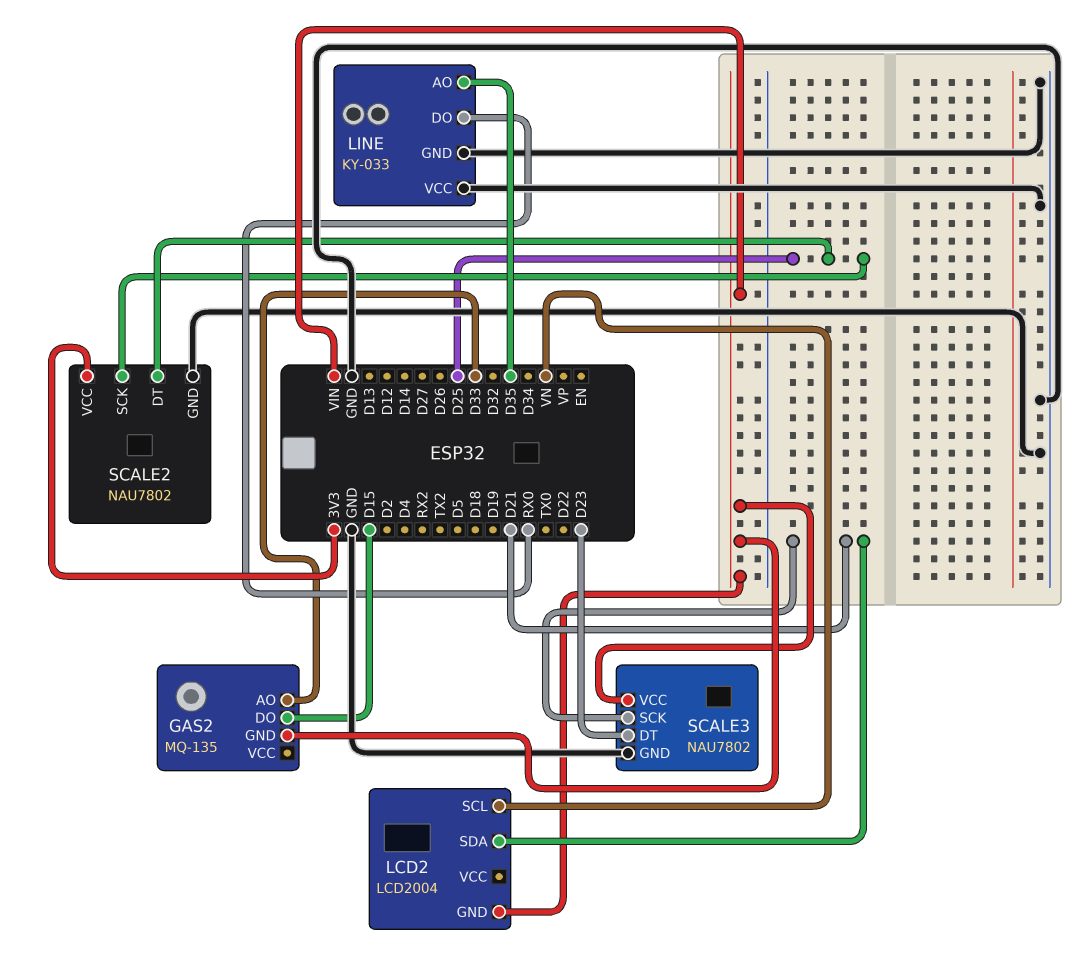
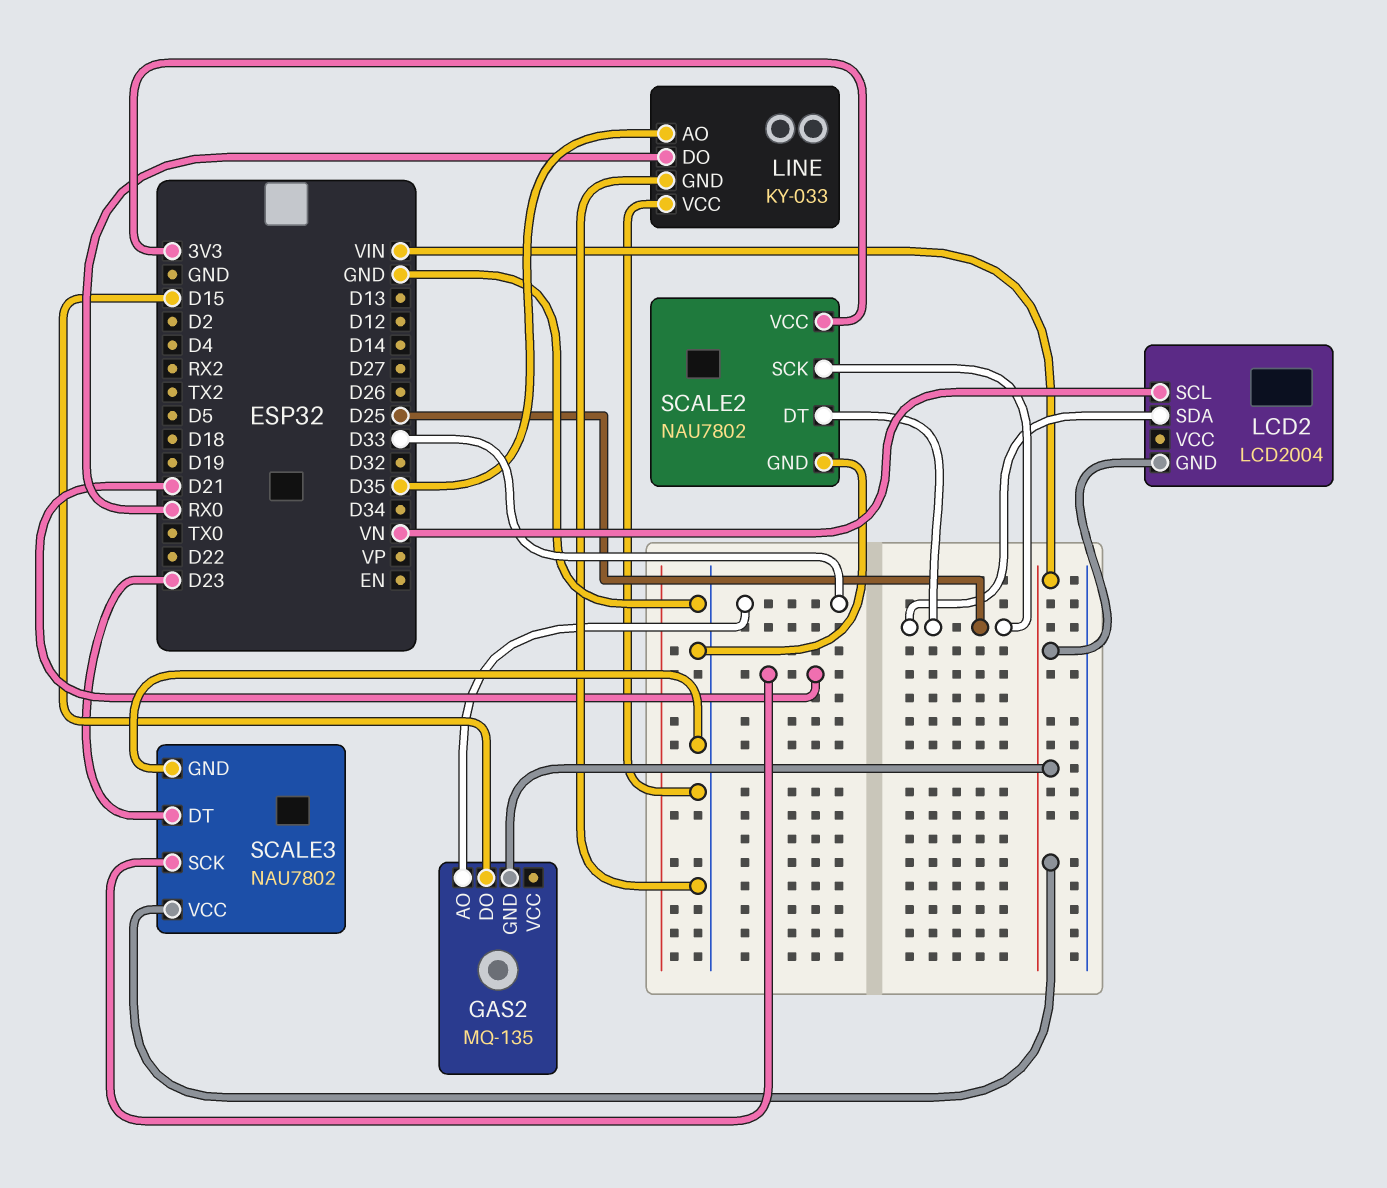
LCD2 pin SDA: D21 -> D25

